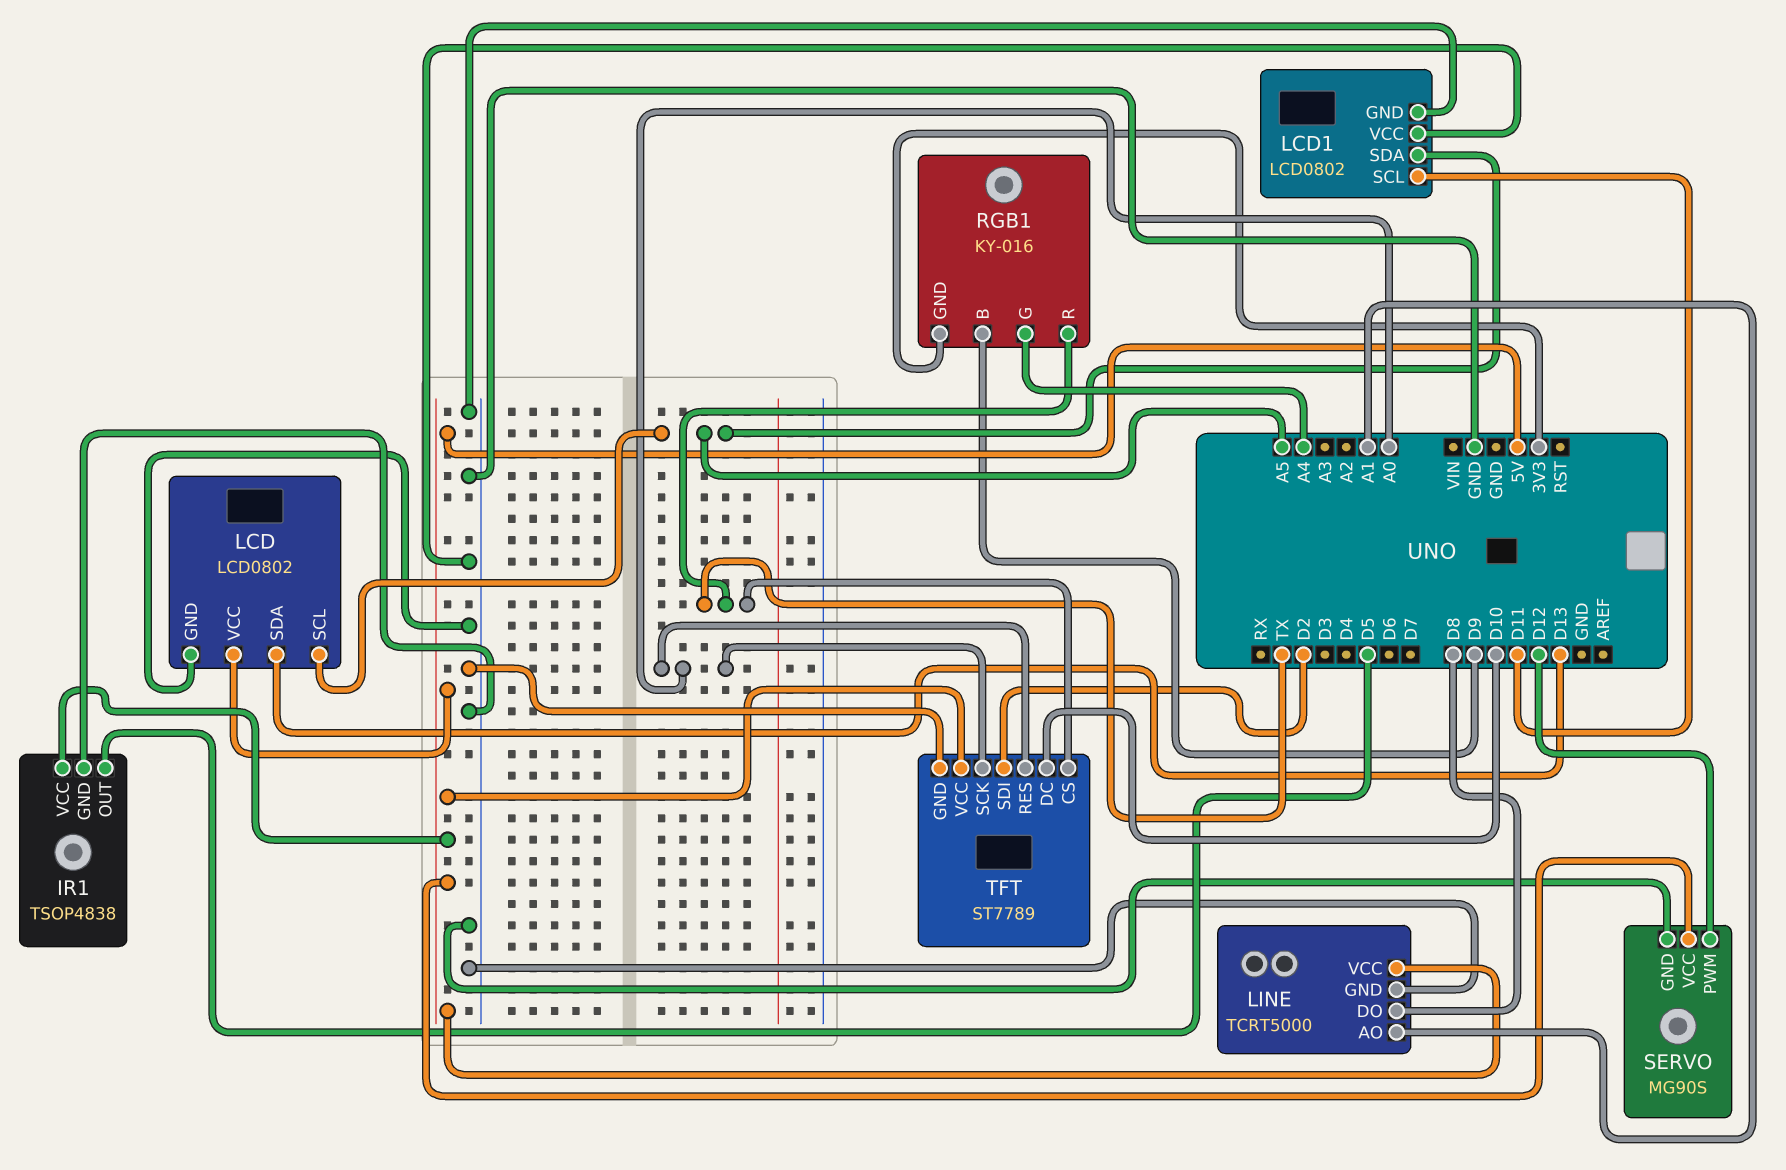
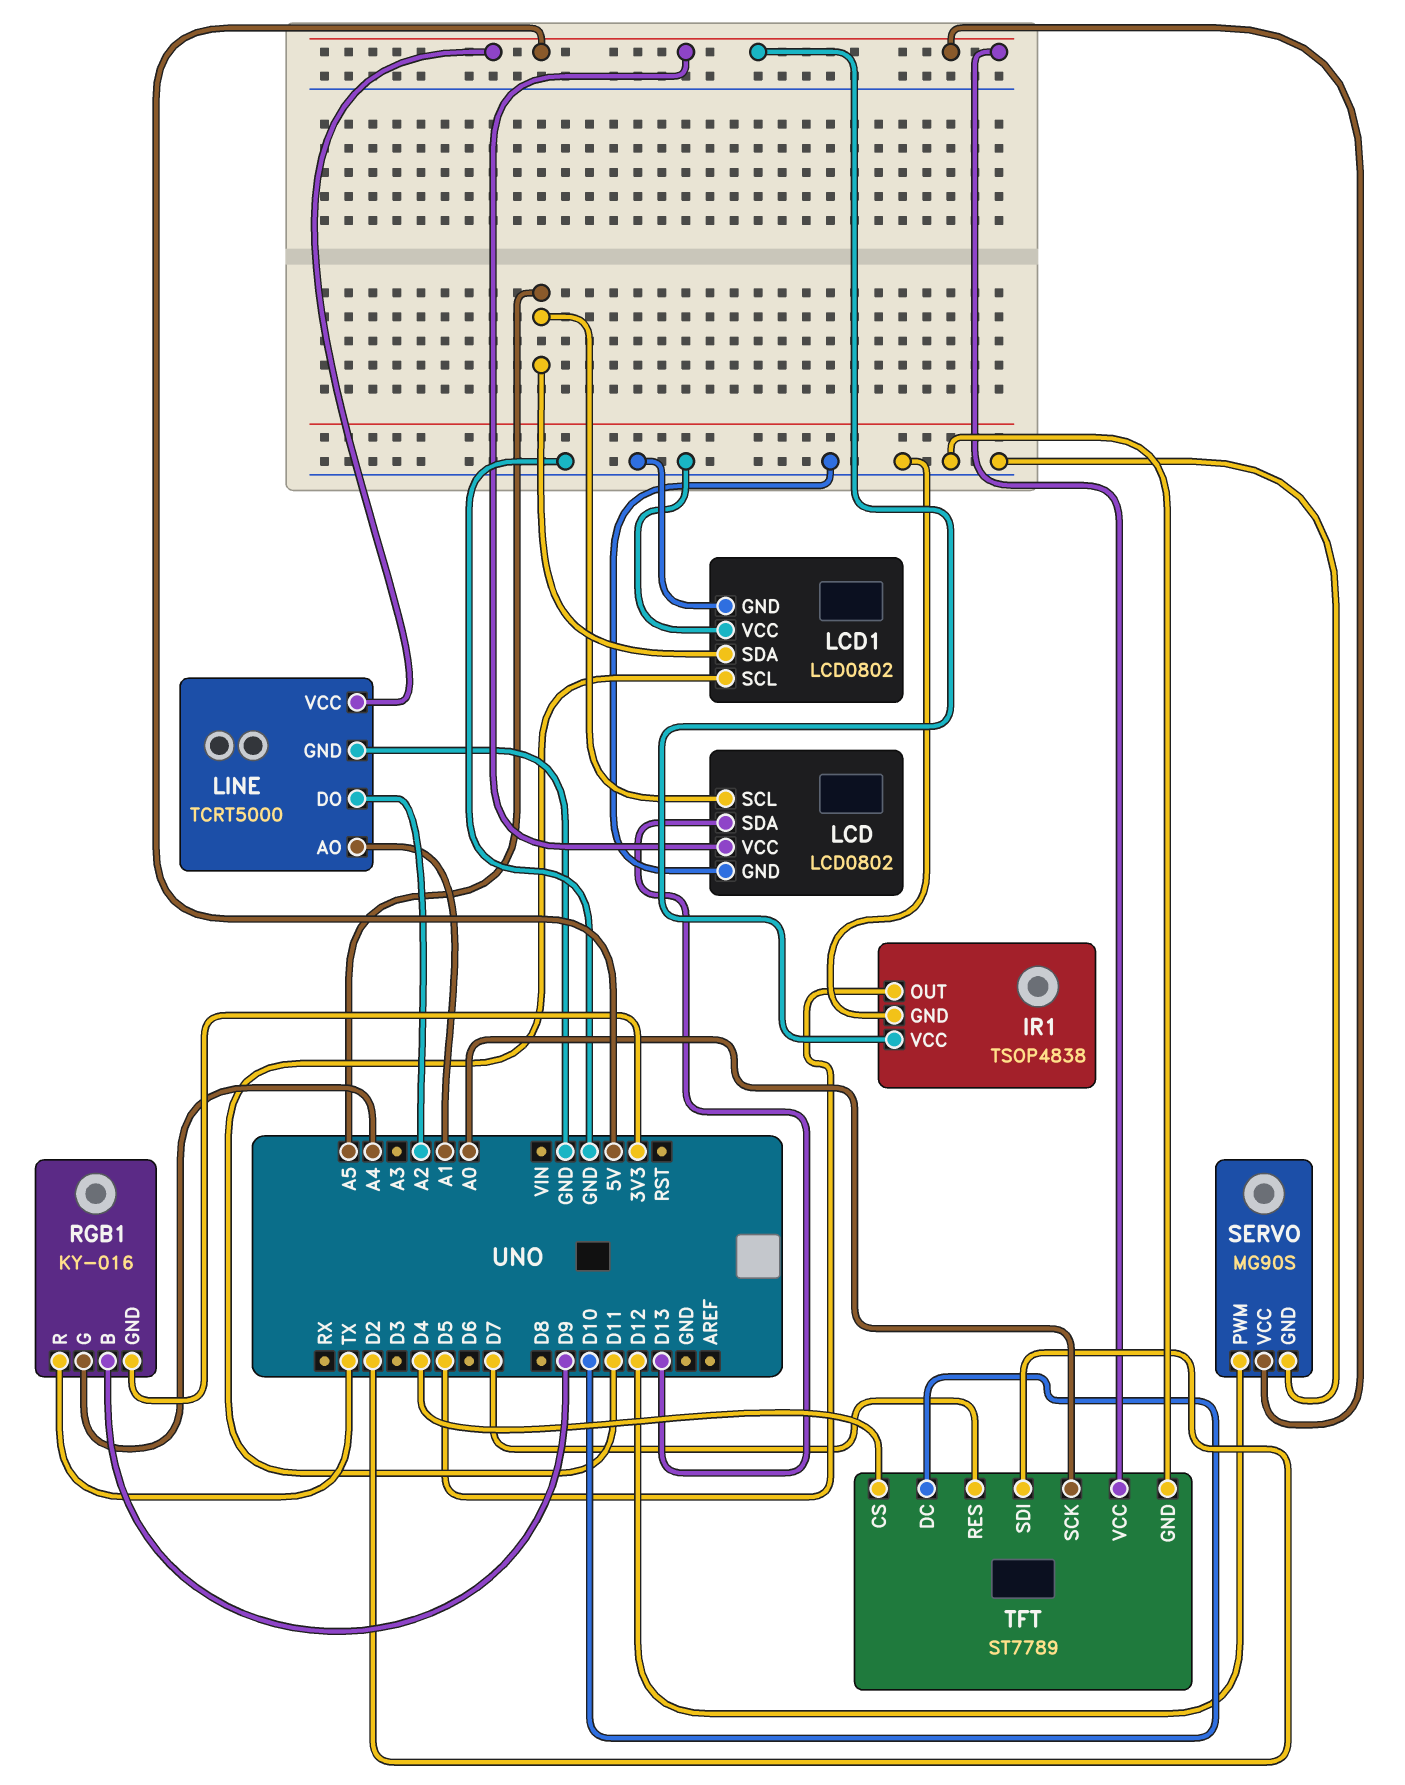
LINE pin DO: D8 -> A2
TFT pin CS: TX -> D4
TFT pin RES: A0 -> D7

